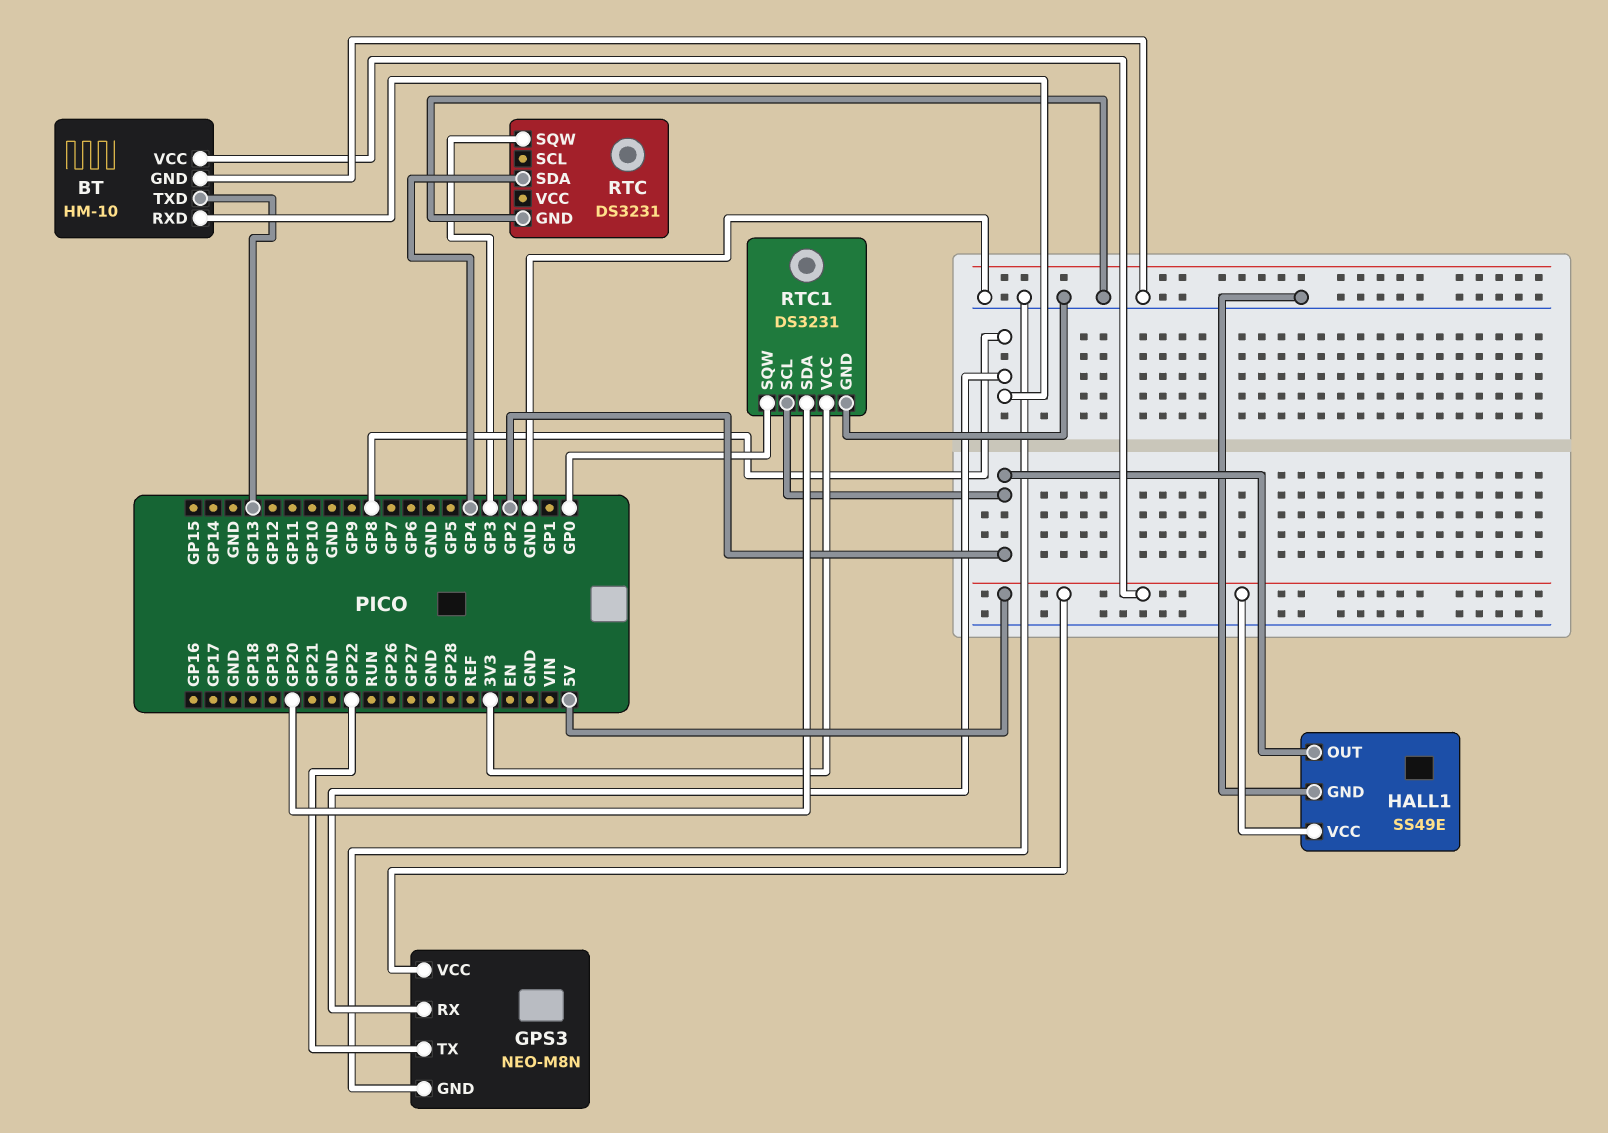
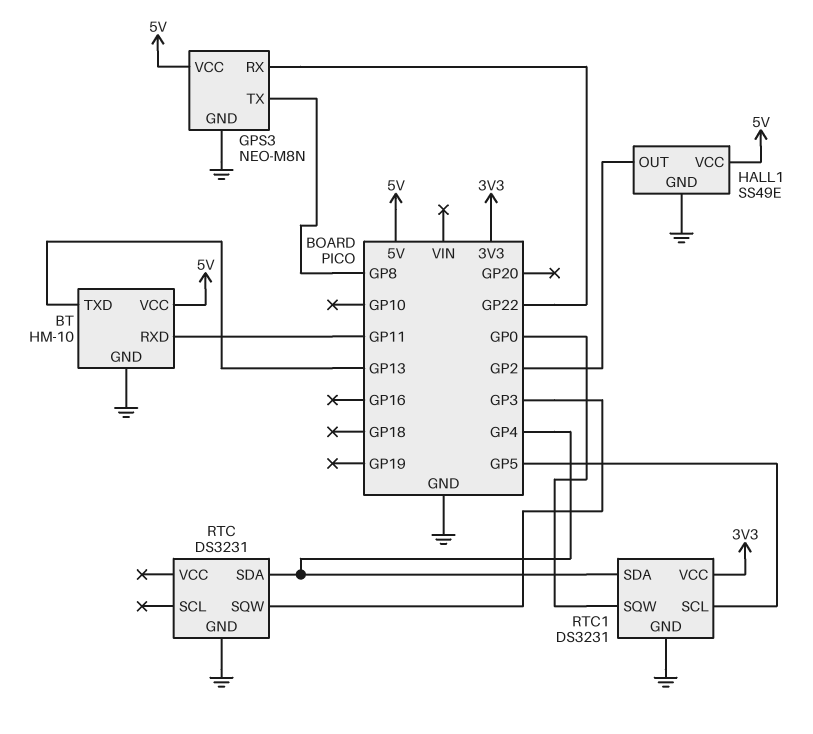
BT pin RXD: GP8 -> GP11
GPS3 pin RX: GP8 -> GP22
GPS3 pin TX: GP22 -> GP8
RTC1 pin SCL: GP2 -> GP5
RTC1 pin SDA: GP20 -> GP4

